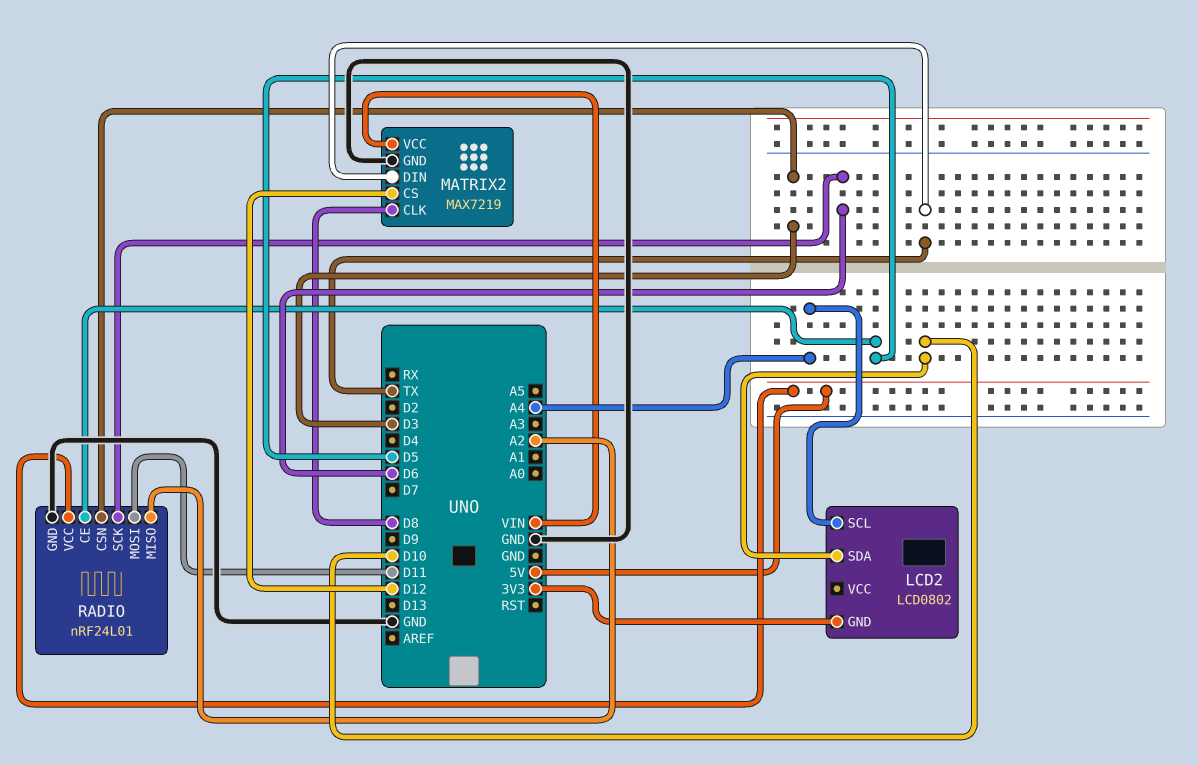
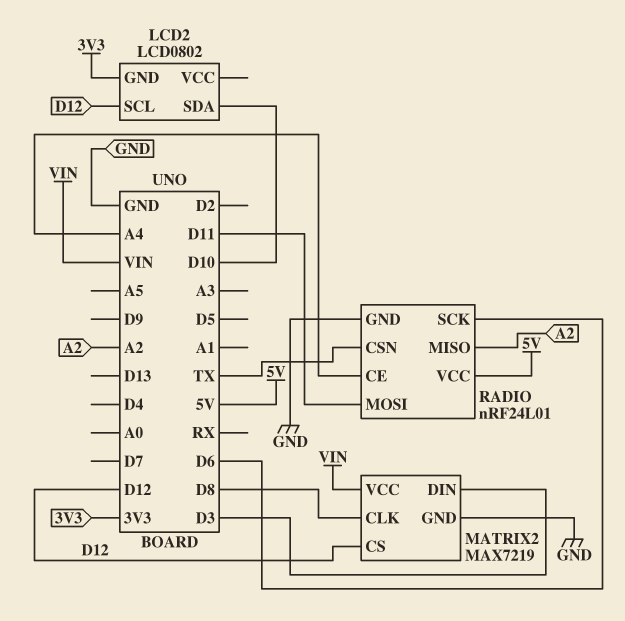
LCD2 pin SCL: A4 -> D12
MATRIX2 pin DIN: TX -> D3
RADIO pin CE: D5 -> A4
RADIO pin CSN: D3 -> TX

